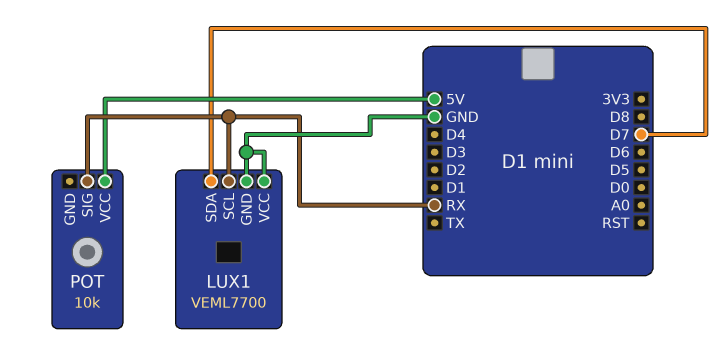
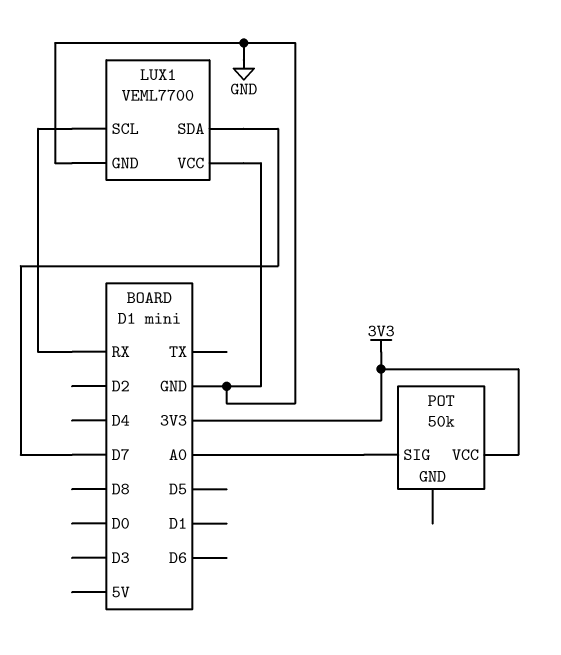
POT: 10k -> 50k
POT pin SIG: RX -> A0
POT pin VCC: 5V -> 3V3

